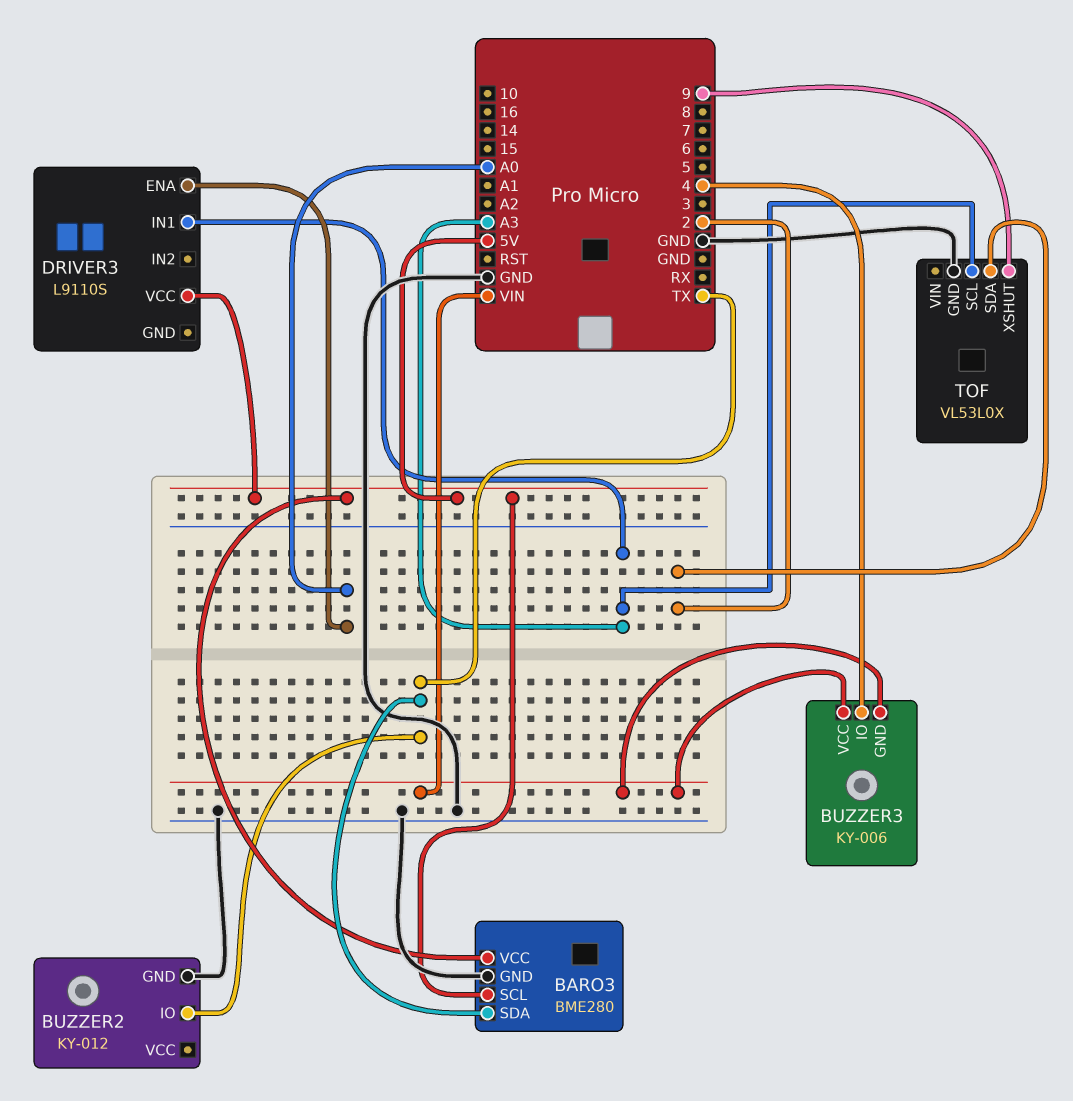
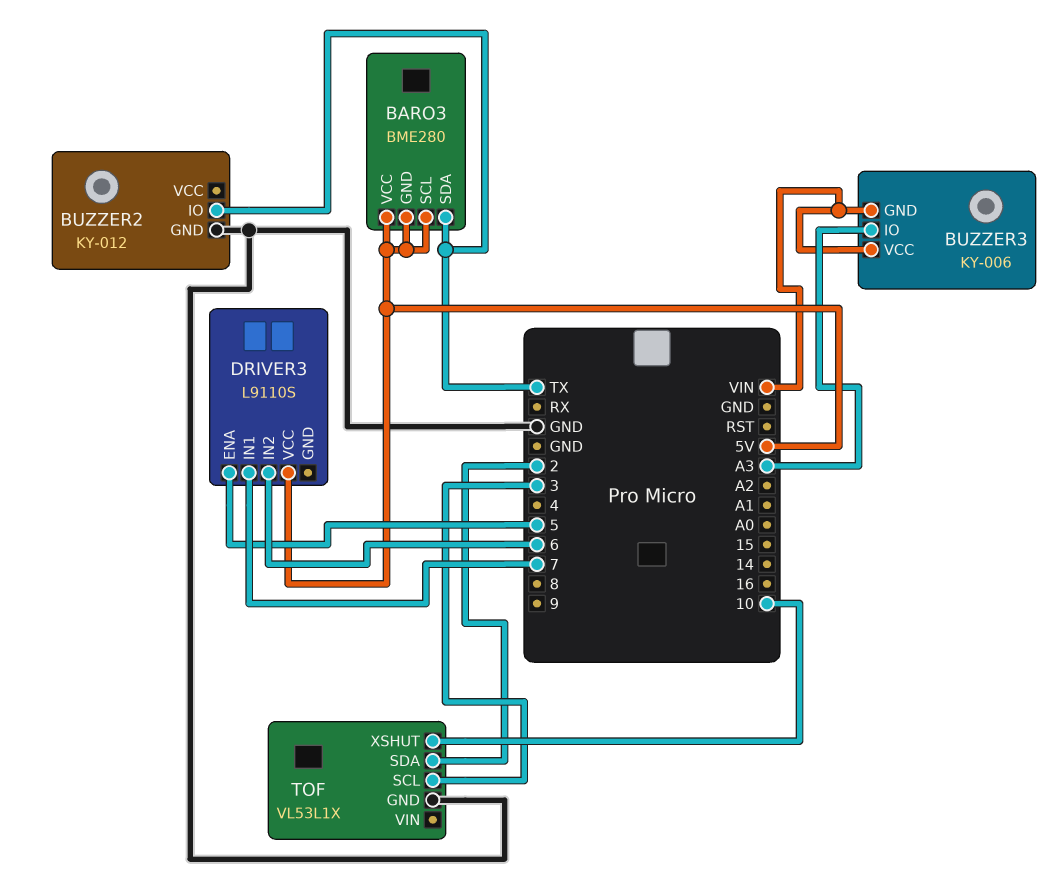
BARO3 pin GND: GND -> 5V
BUZZER3 pin IO: 4 -> A3
DRIVER3 pin ENA: A0 -> 5
DRIVER3 pin IN1: A3 -> 7
DRIVER3 pin IN2: none -> 6
TOF: VL53L0X -> VL53L1X
TOF pin SCL: A3 -> 3
TOF pin XSHUT: 9 -> 10

